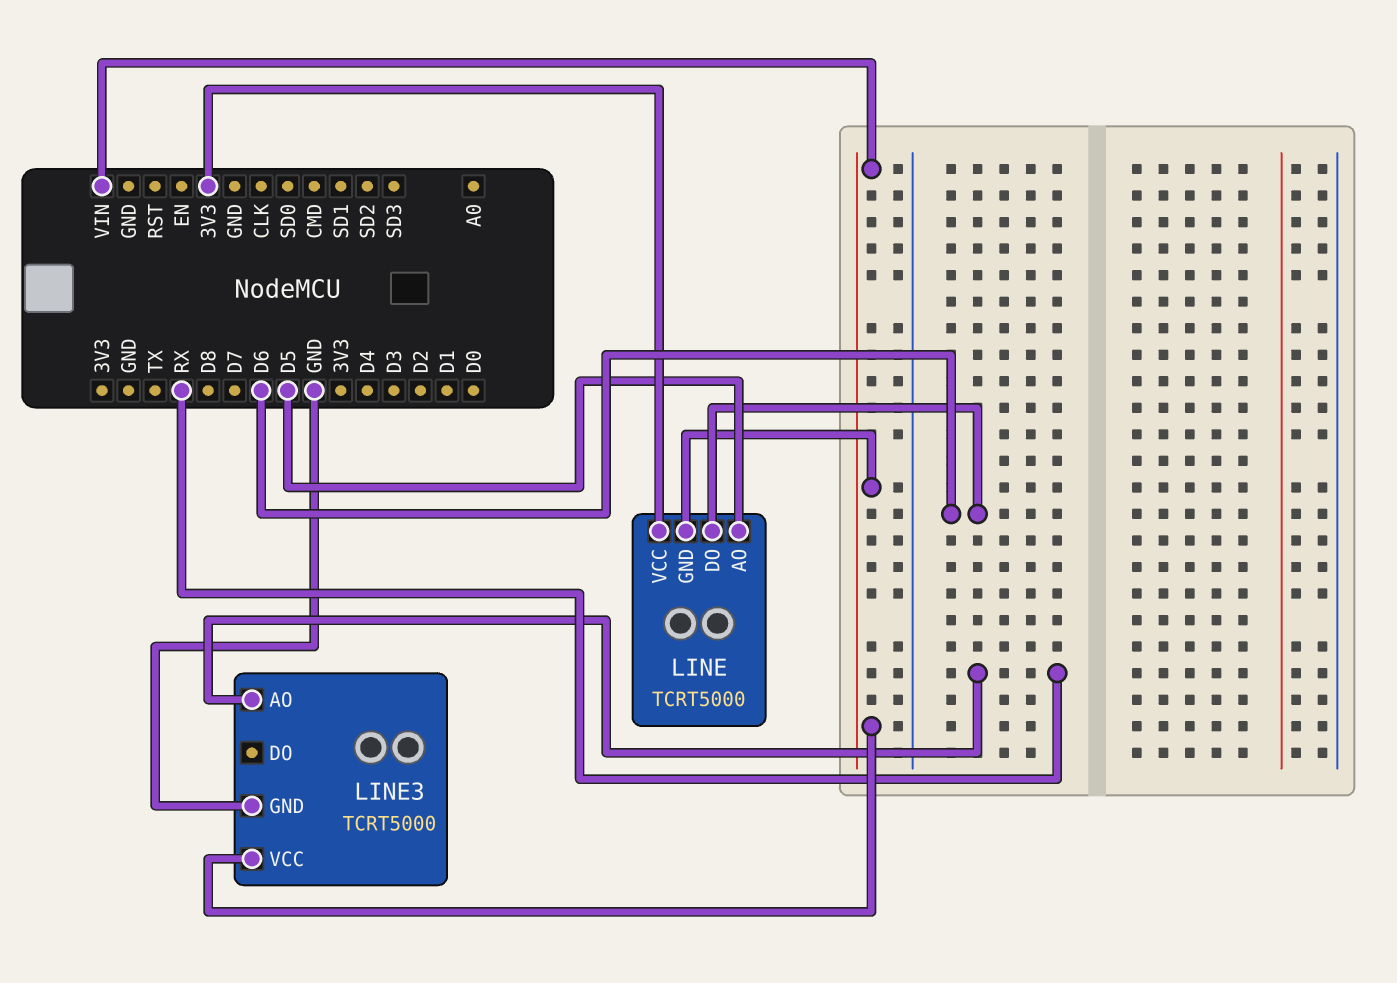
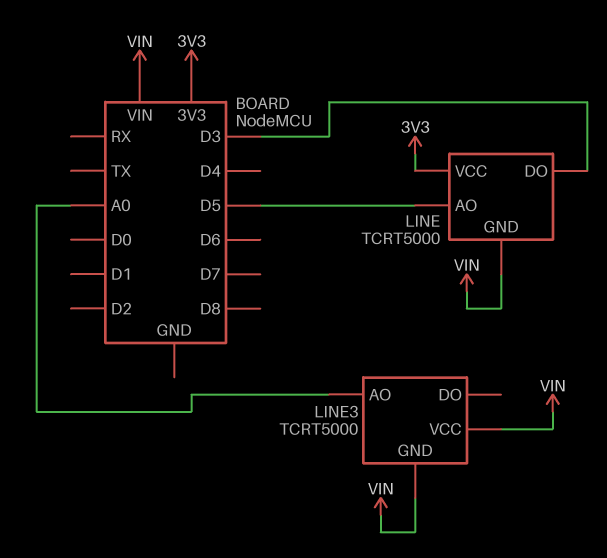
LINE pin DO: D6 -> D3
LINE3 pin AO: RX -> A0
LINE3 pin GND: GND -> VIN

